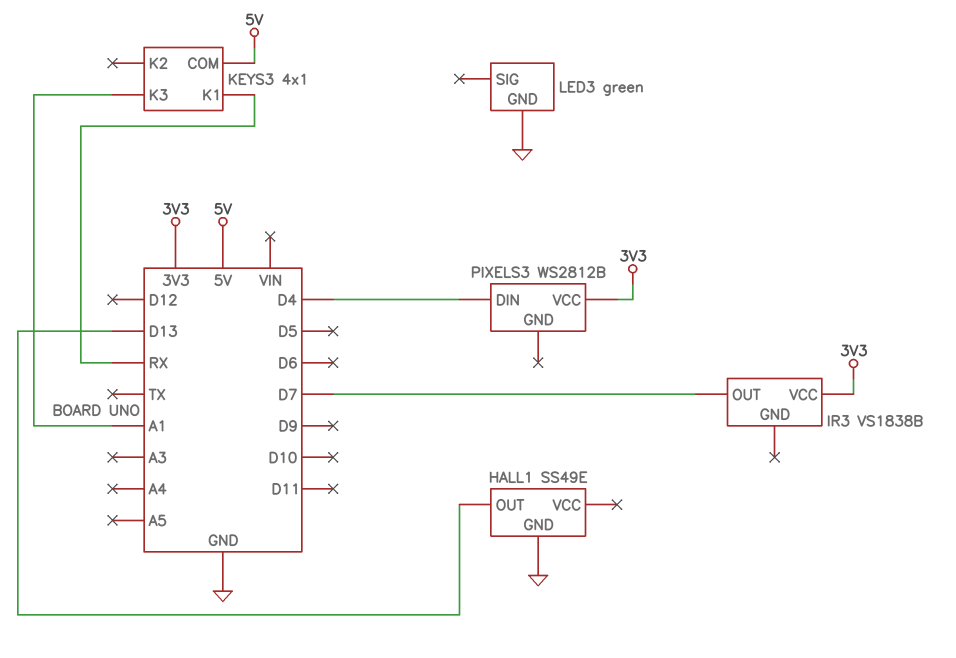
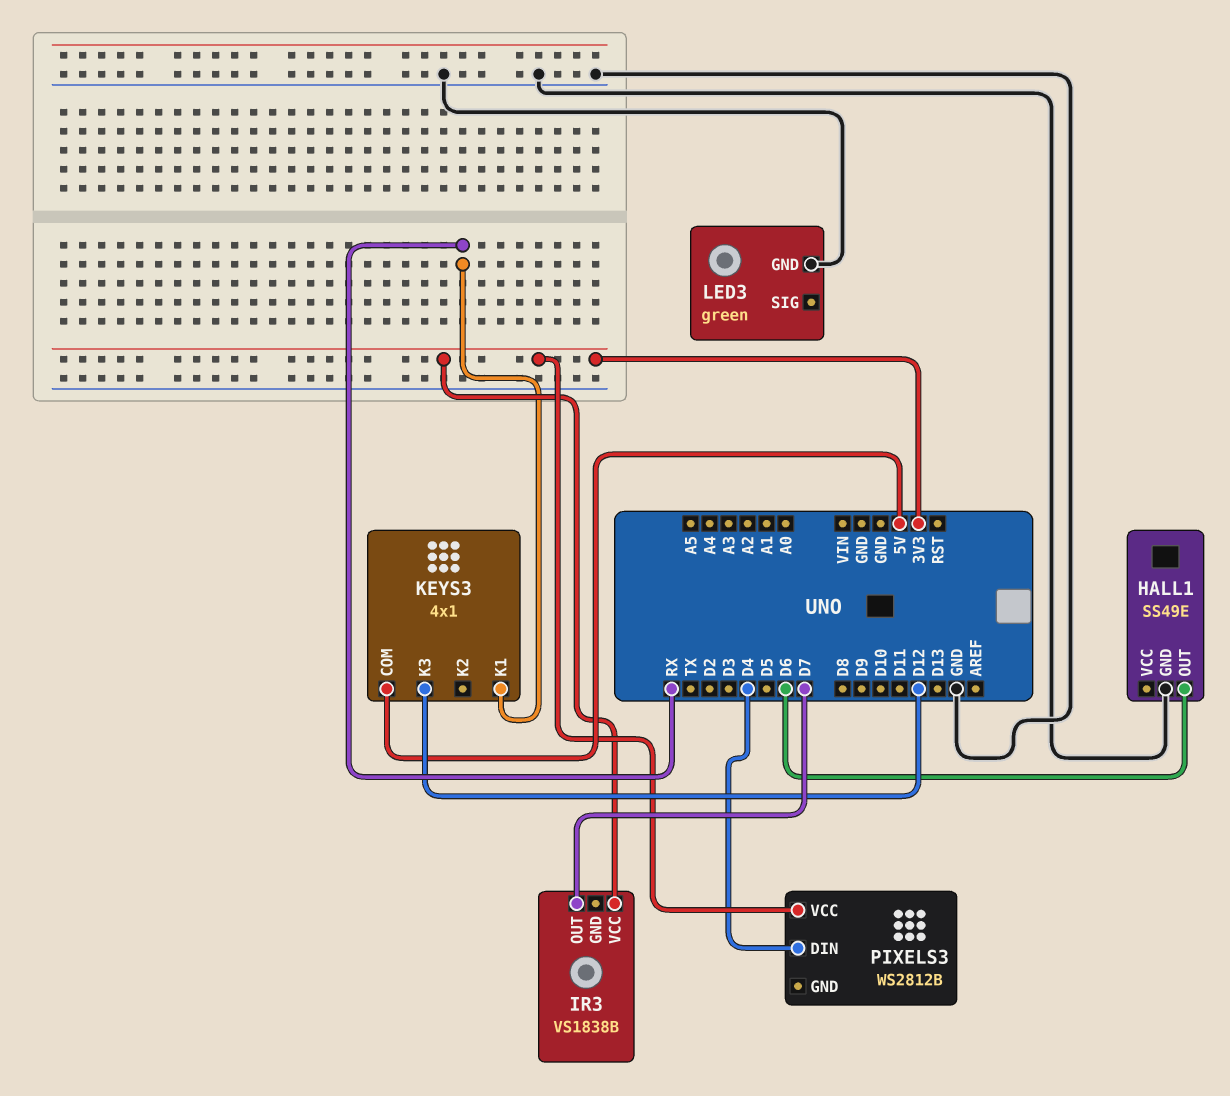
HALL1 pin OUT: D13 -> D6
KEYS3 pin K3: A1 -> D12

